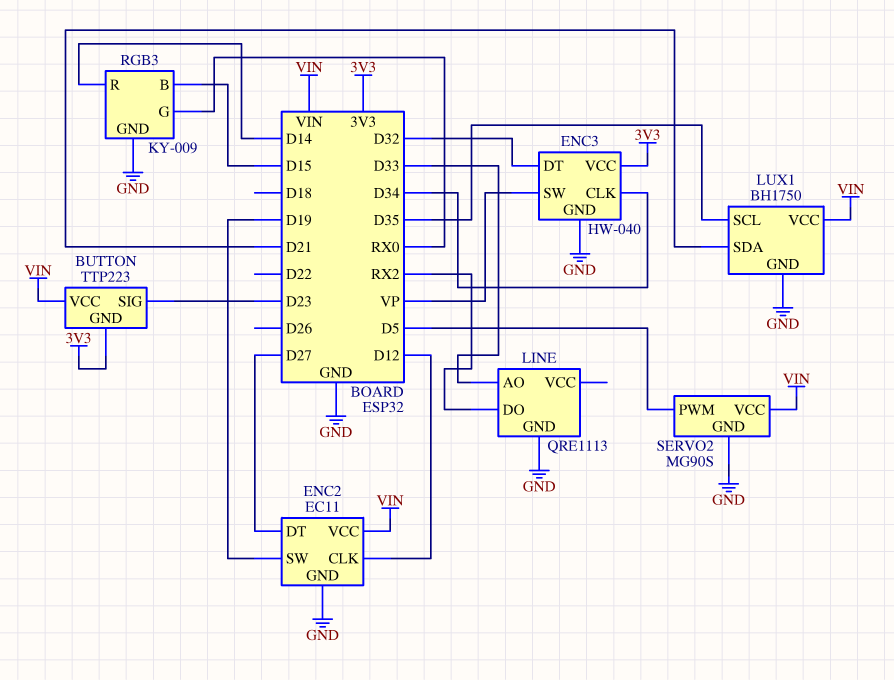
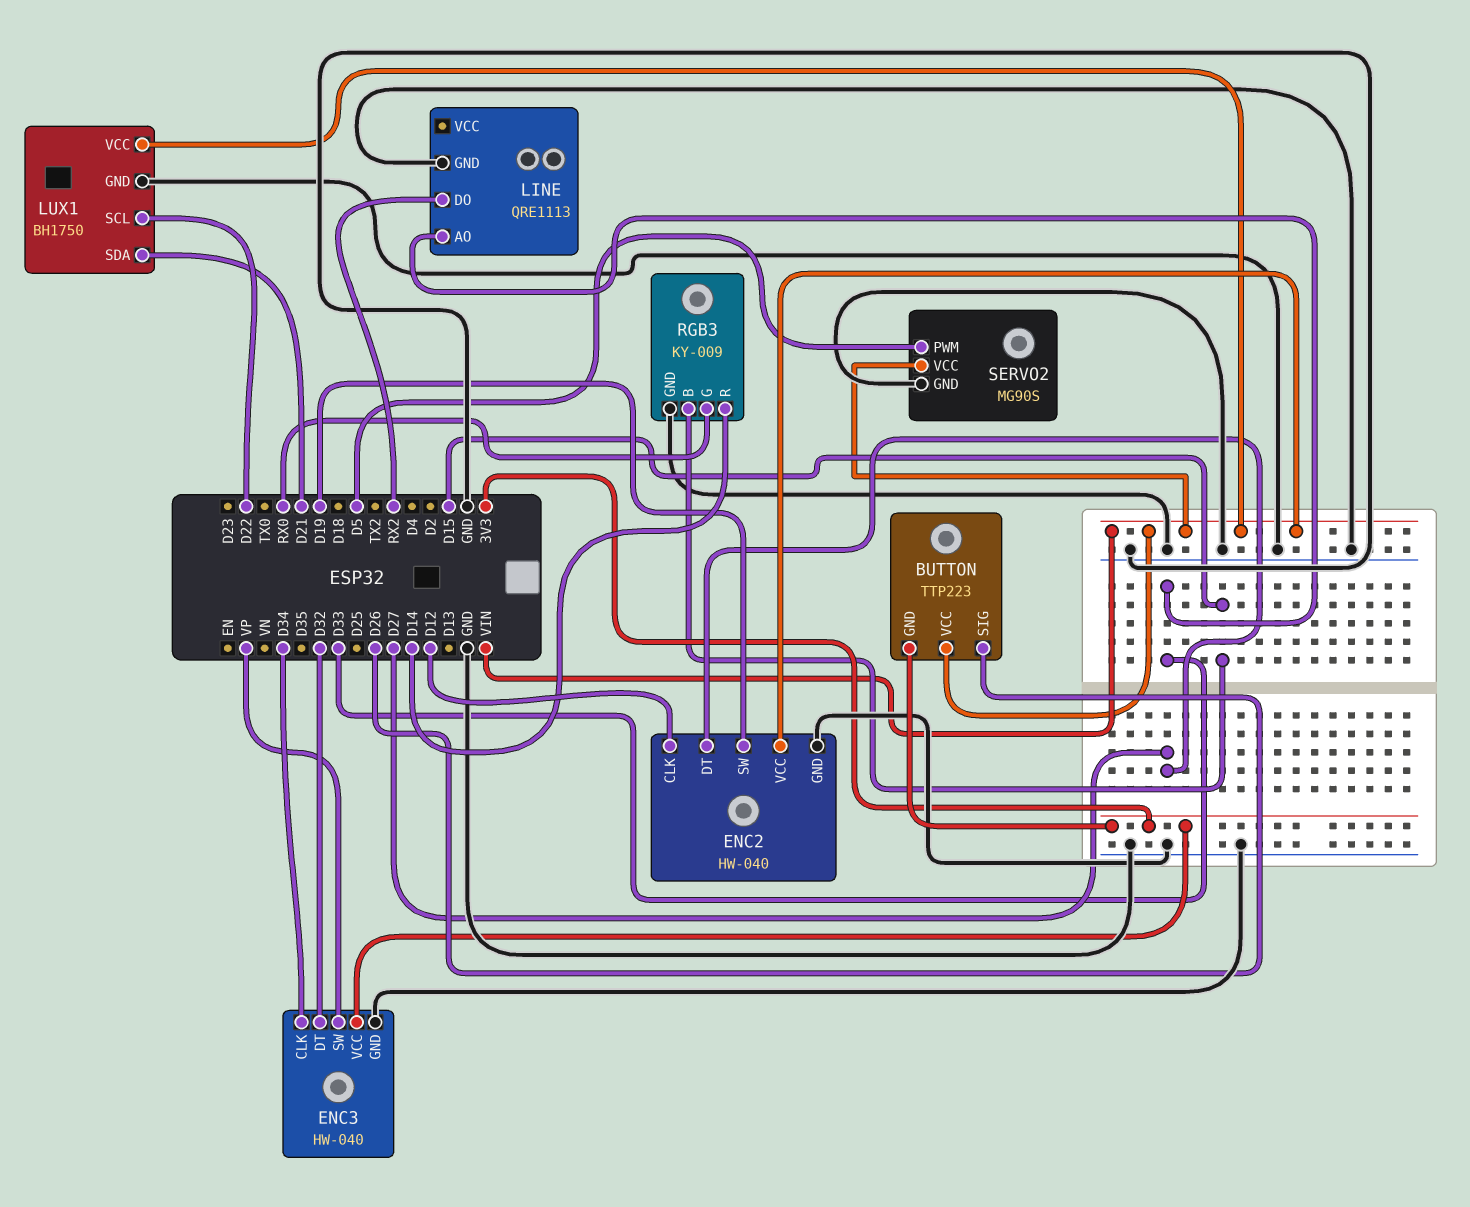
BUTTON pin SIG: D23 -> D26
ENC2: EC11 -> HW-040
LUX1 pin SCL: D35 -> D22

